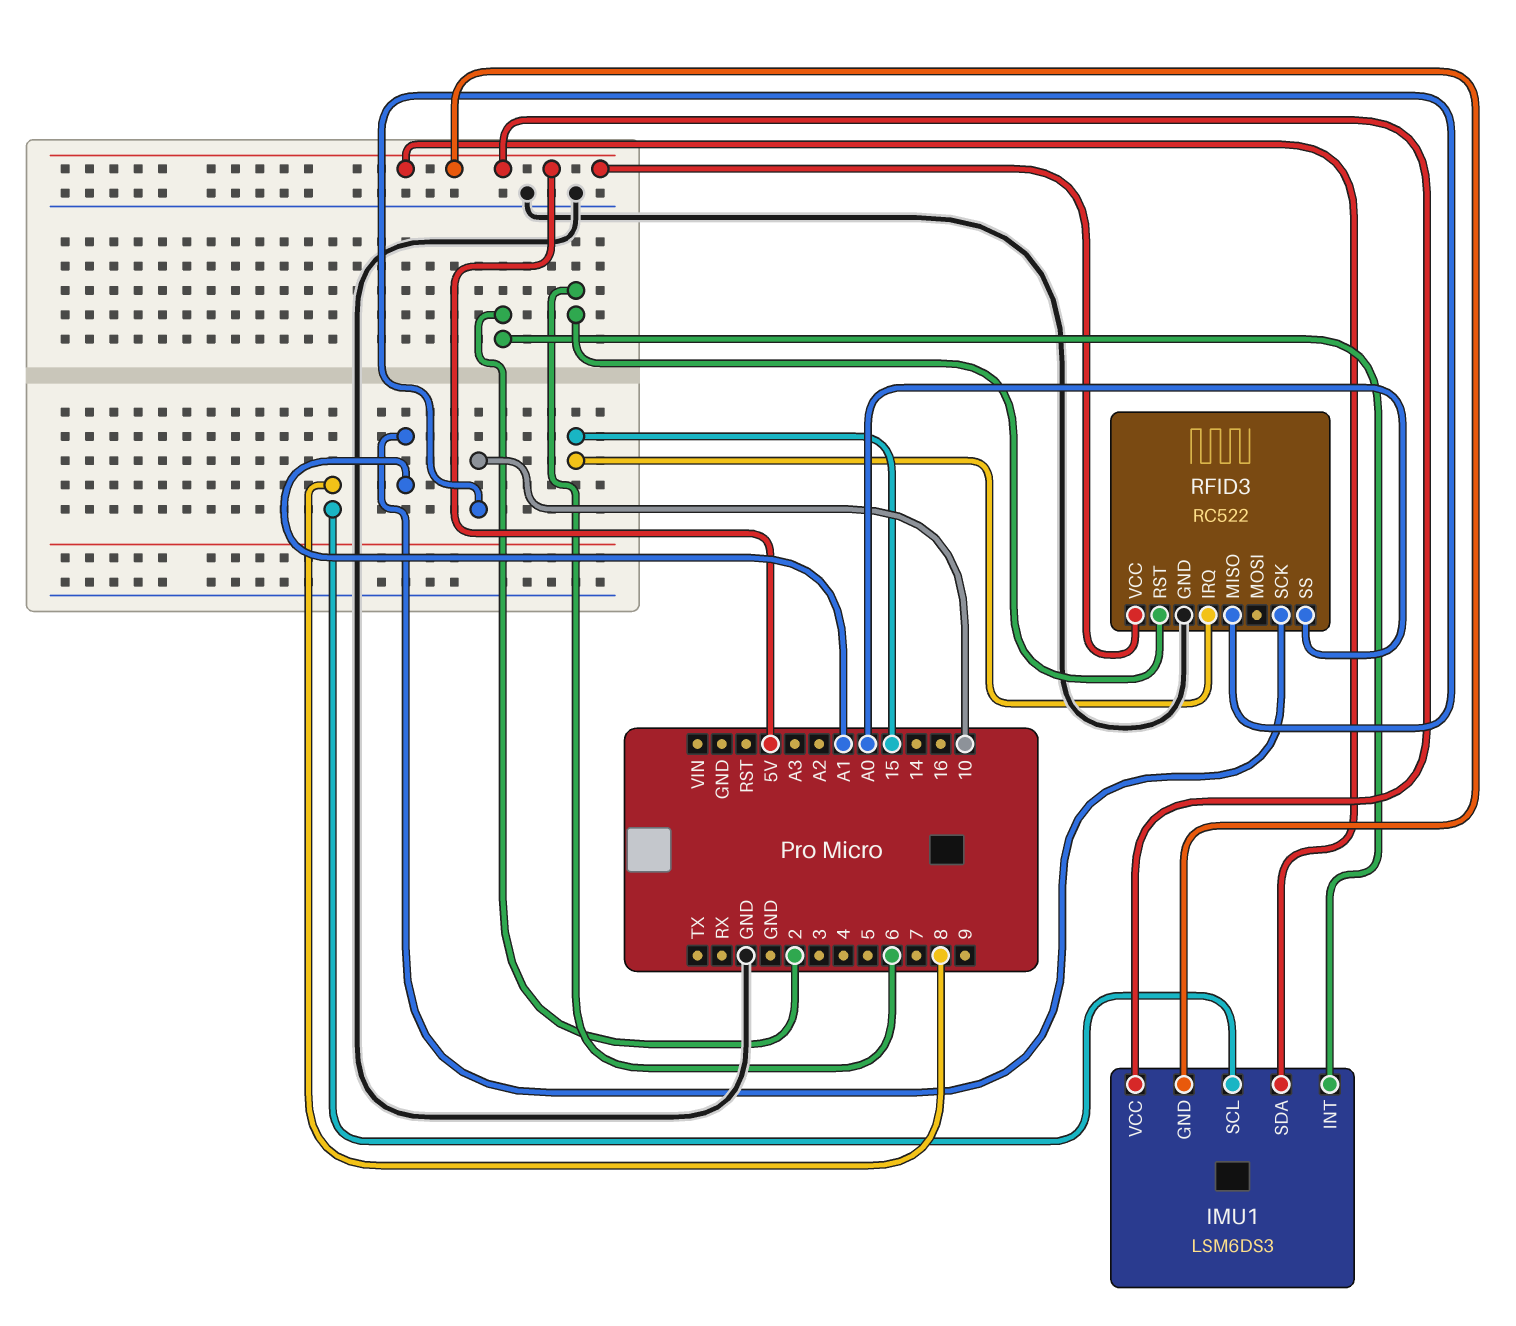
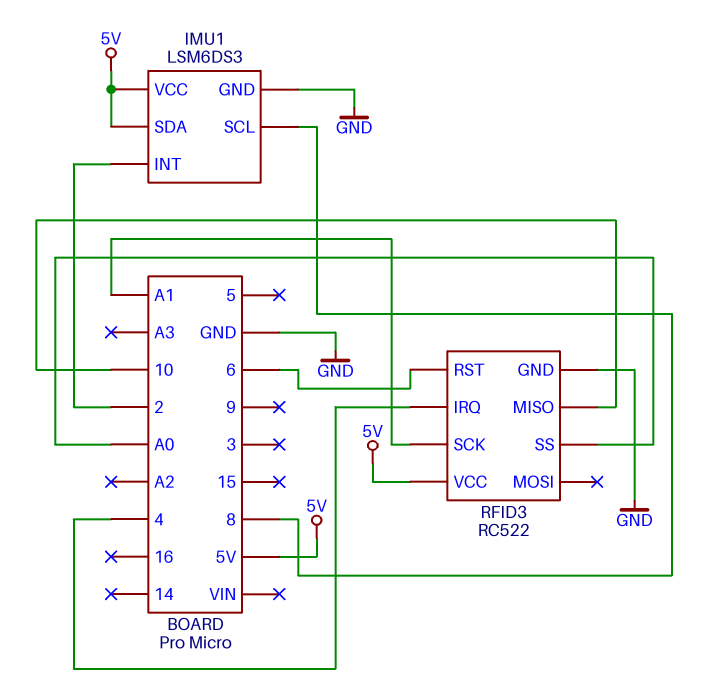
IMU1 pin GND: 5V -> GND
RFID3 pin IRQ: 15 -> 4

